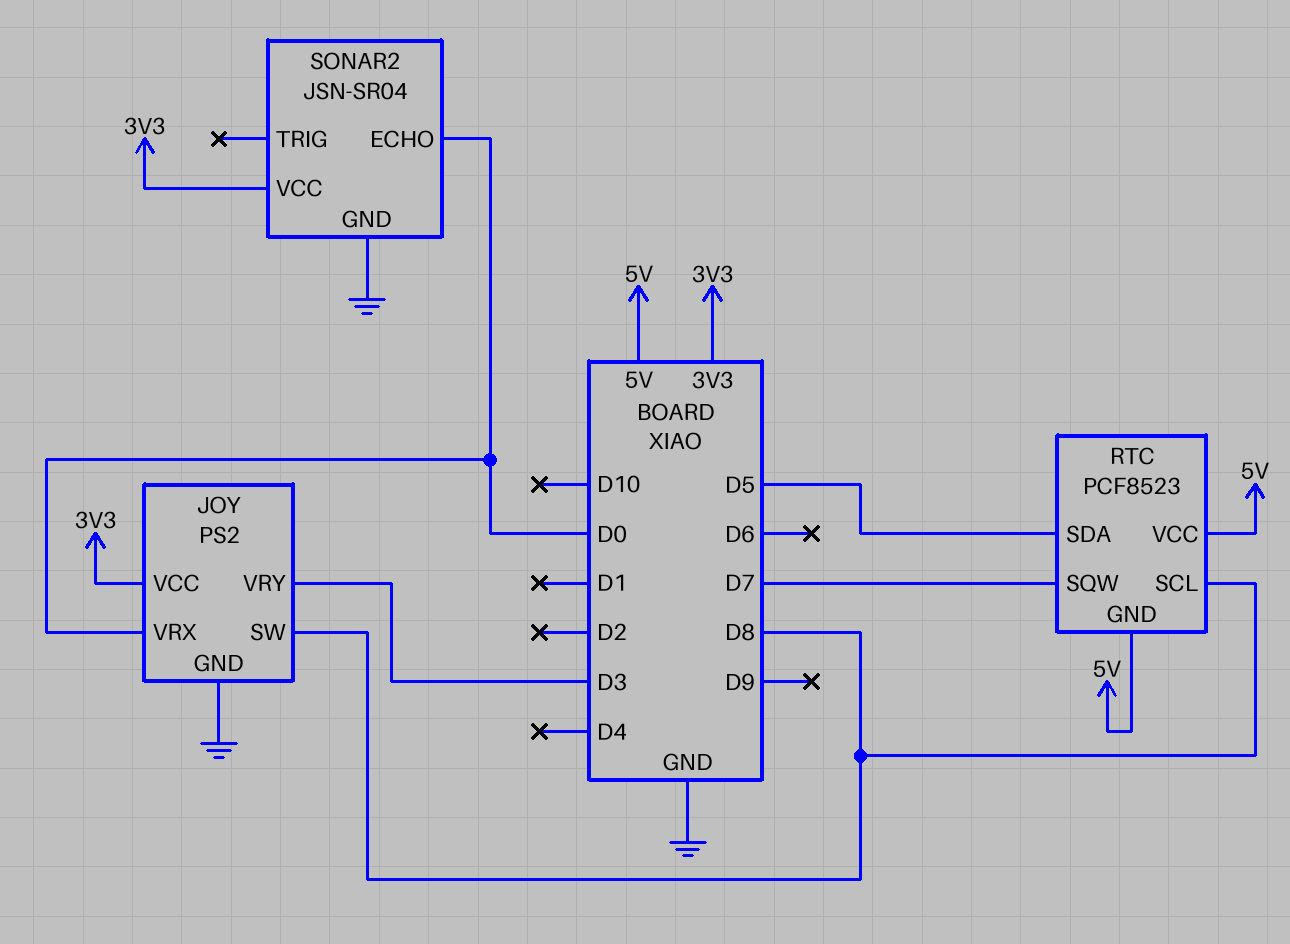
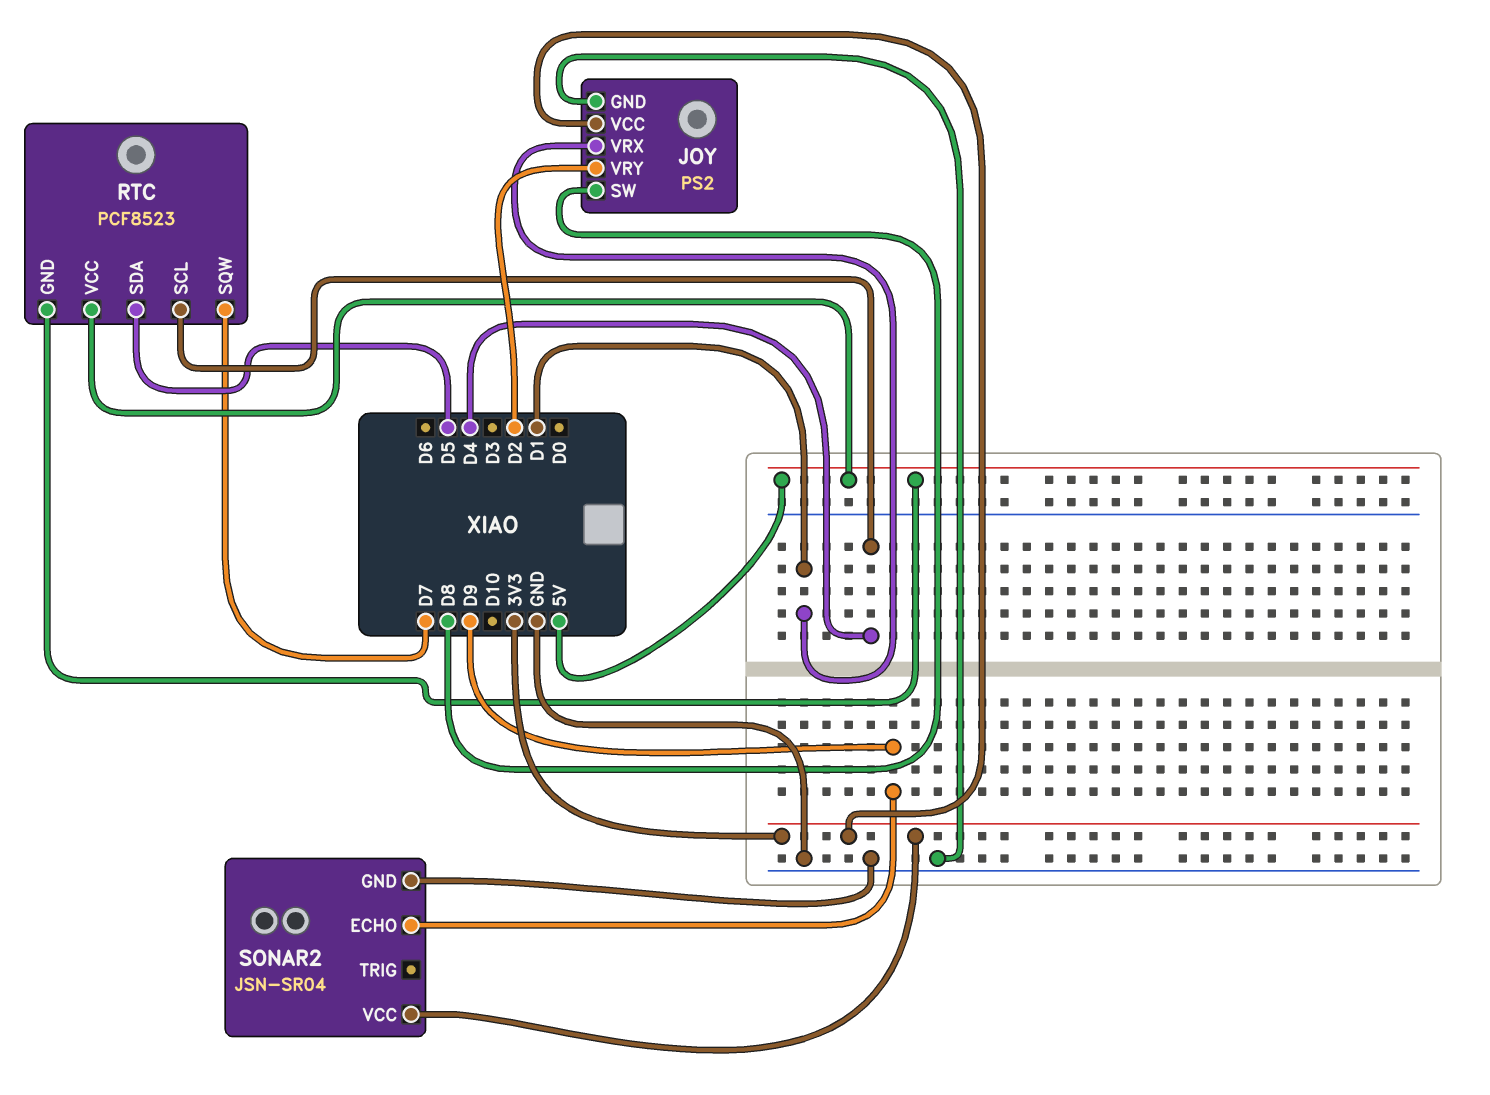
JOY pin VRX: D0 -> D1
JOY pin VRY: D3 -> D2
RTC pin SCL: D8 -> D4
SONAR2 pin ECHO: D0 -> D9

